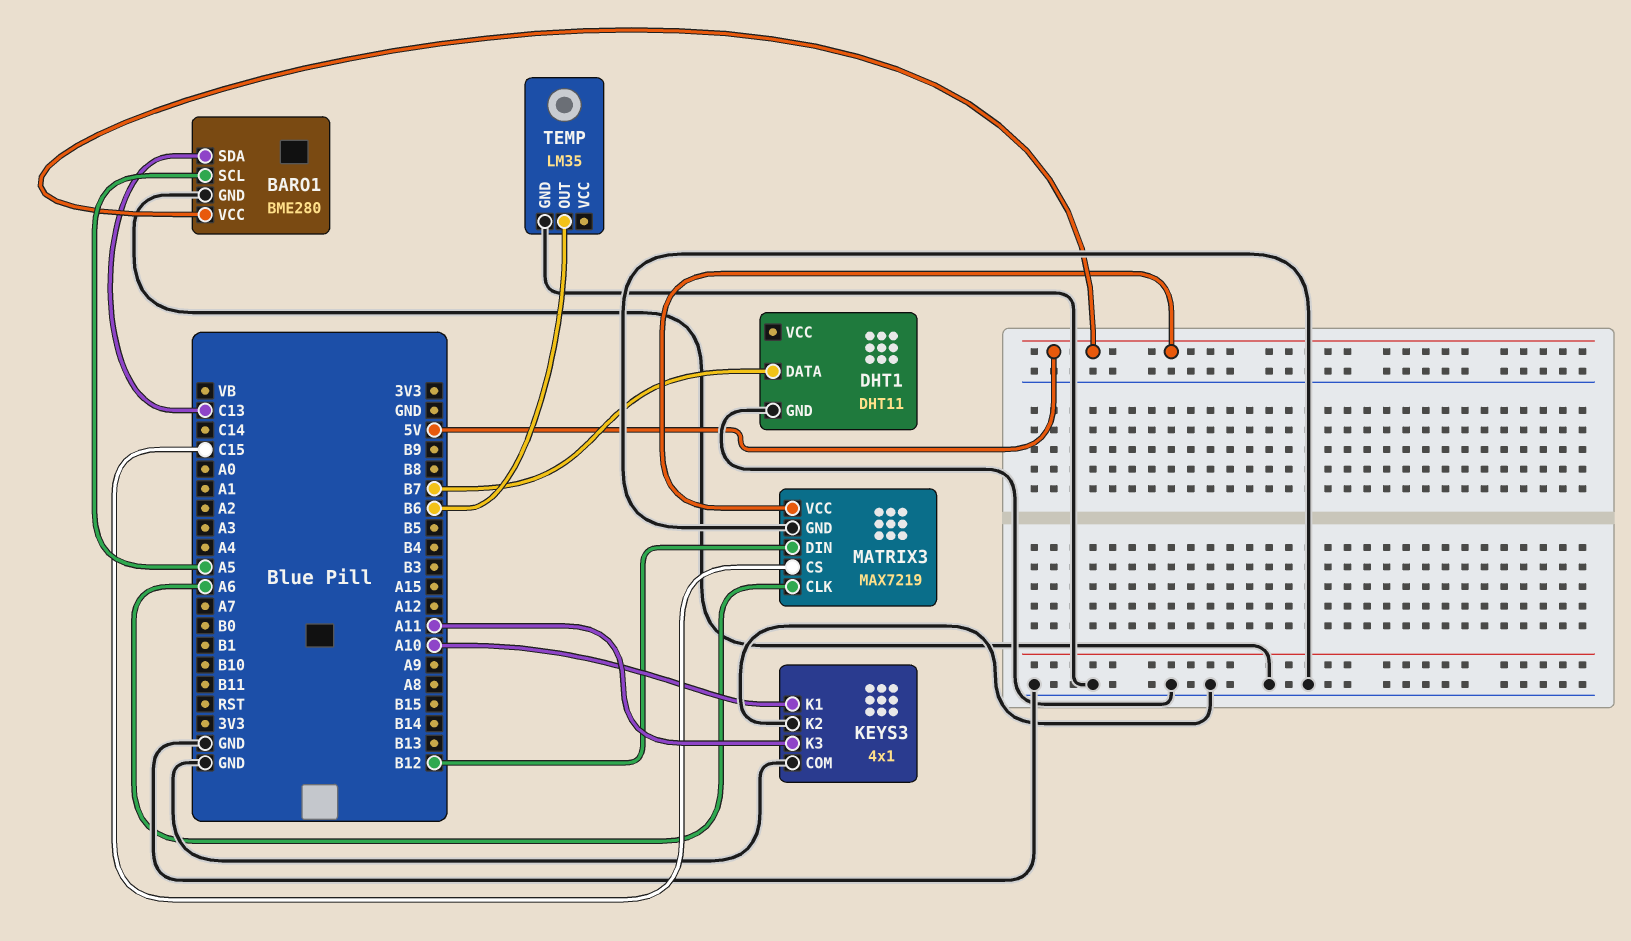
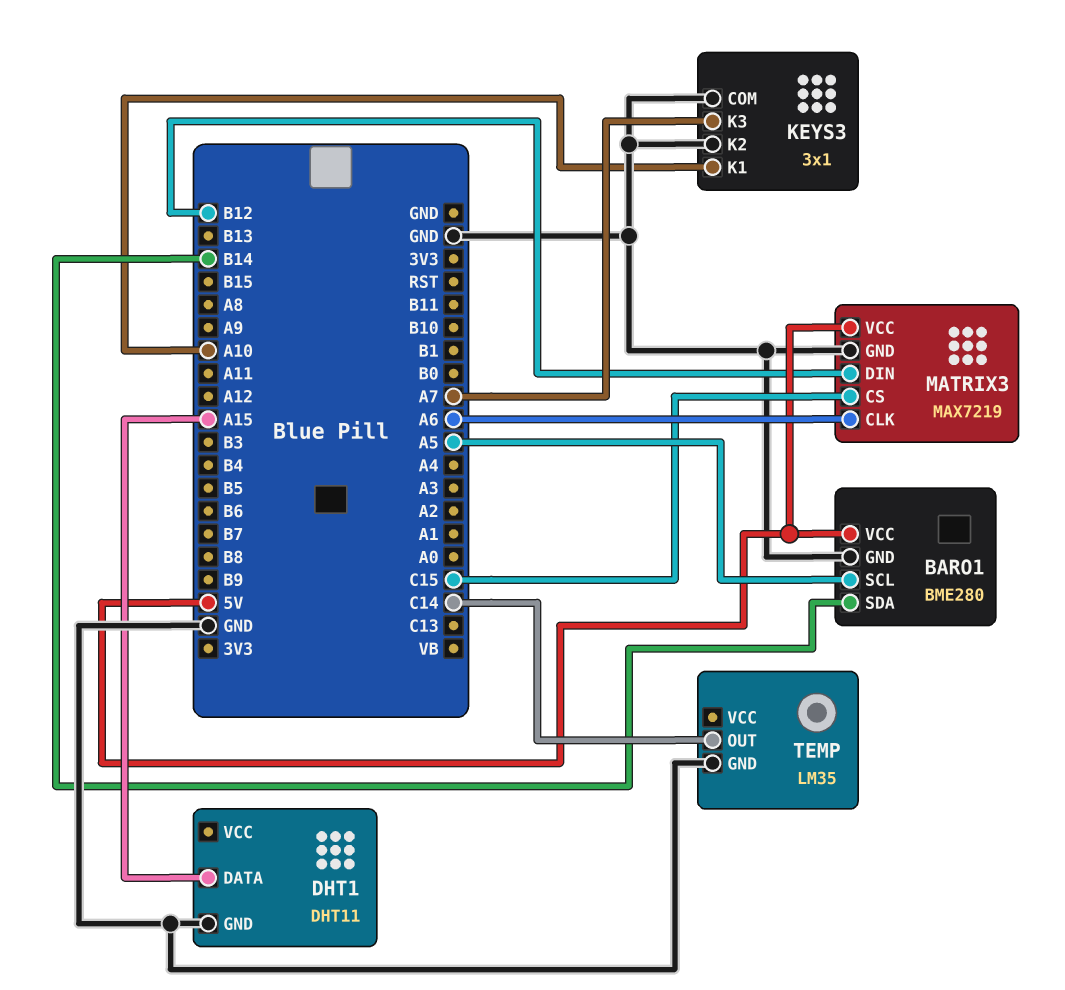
BARO1 pin SDA: C13 -> B14
DHT1 pin DATA: B7 -> A15
KEYS3: 4x1 -> 3x1
KEYS3 pin K3: A11 -> A7
TEMP pin OUT: B6 -> C14

